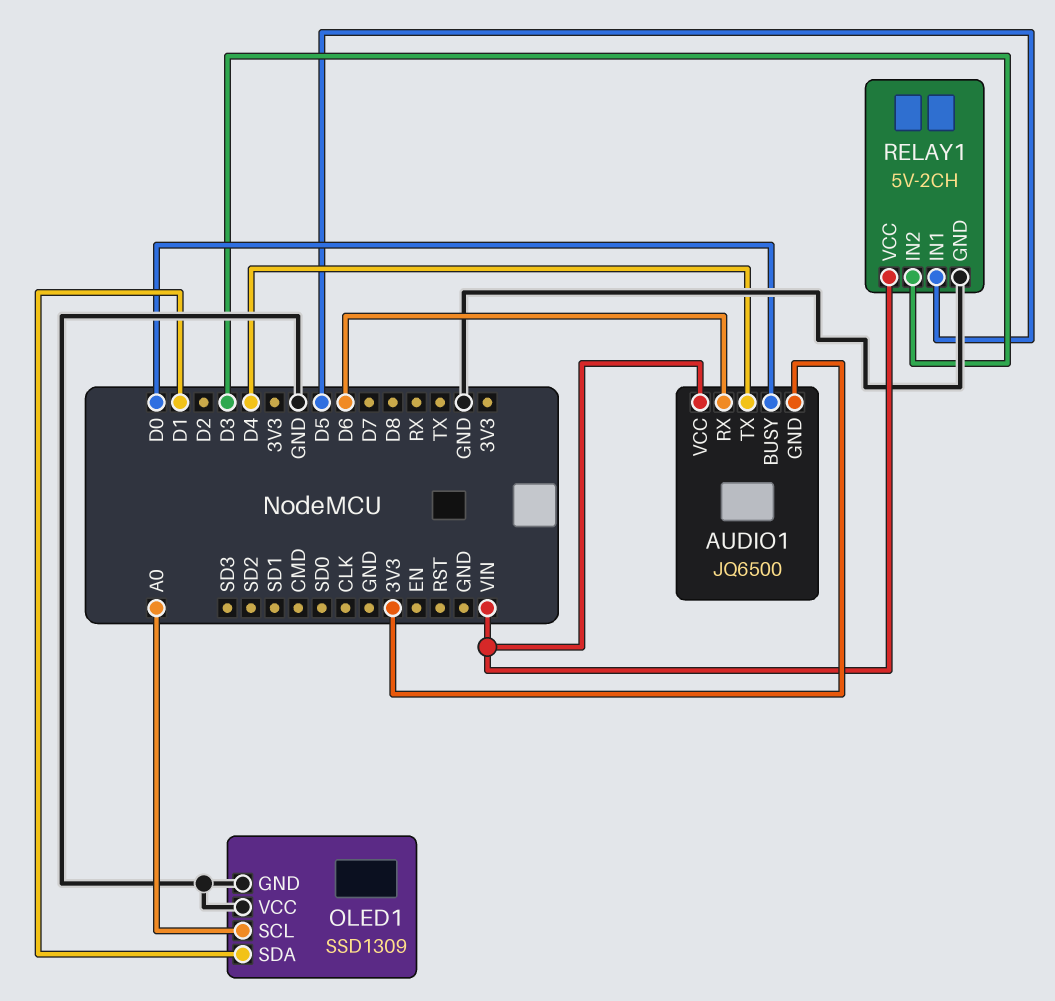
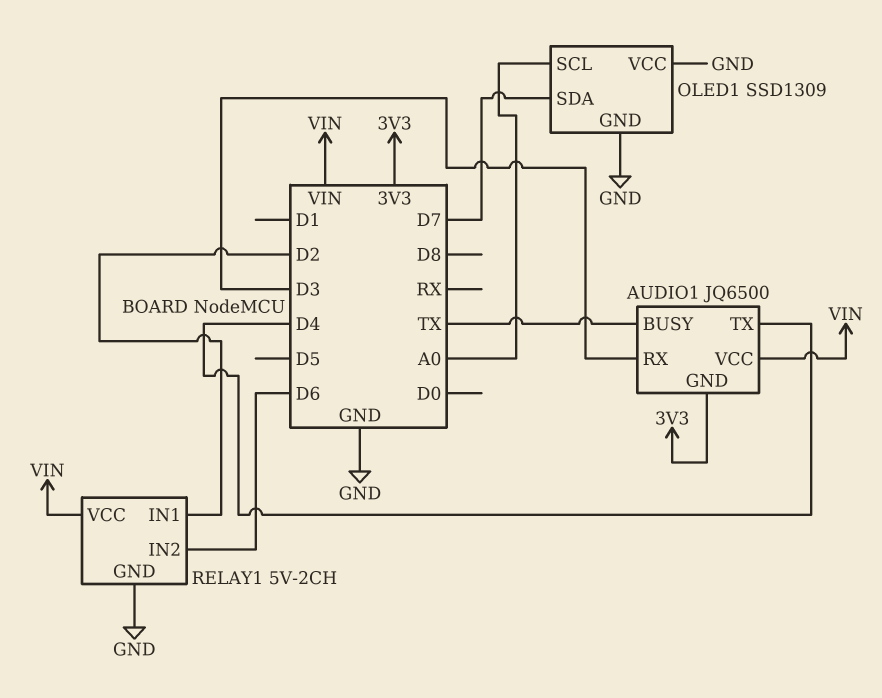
AUDIO1 pin BUSY: D0 -> TX
AUDIO1 pin RX: D6 -> D3
OLED1 pin SDA: D1 -> D7
RELAY1 pin IN1: D5 -> D2
RELAY1 pin IN2: D3 -> D6

